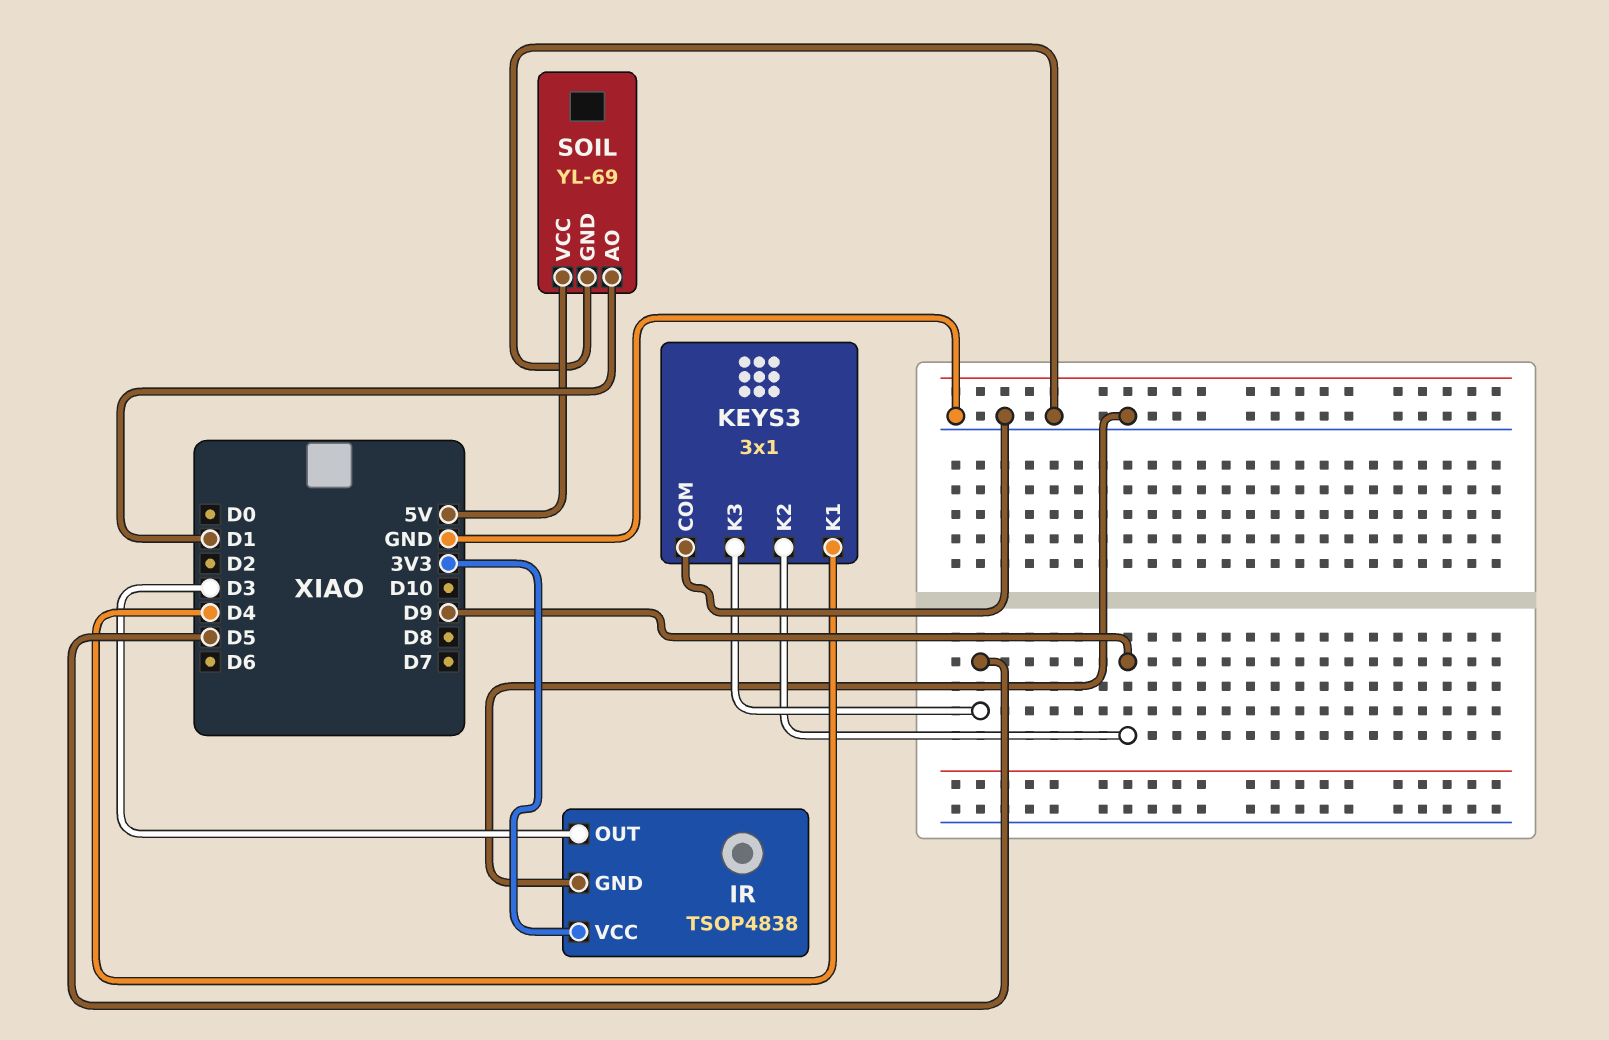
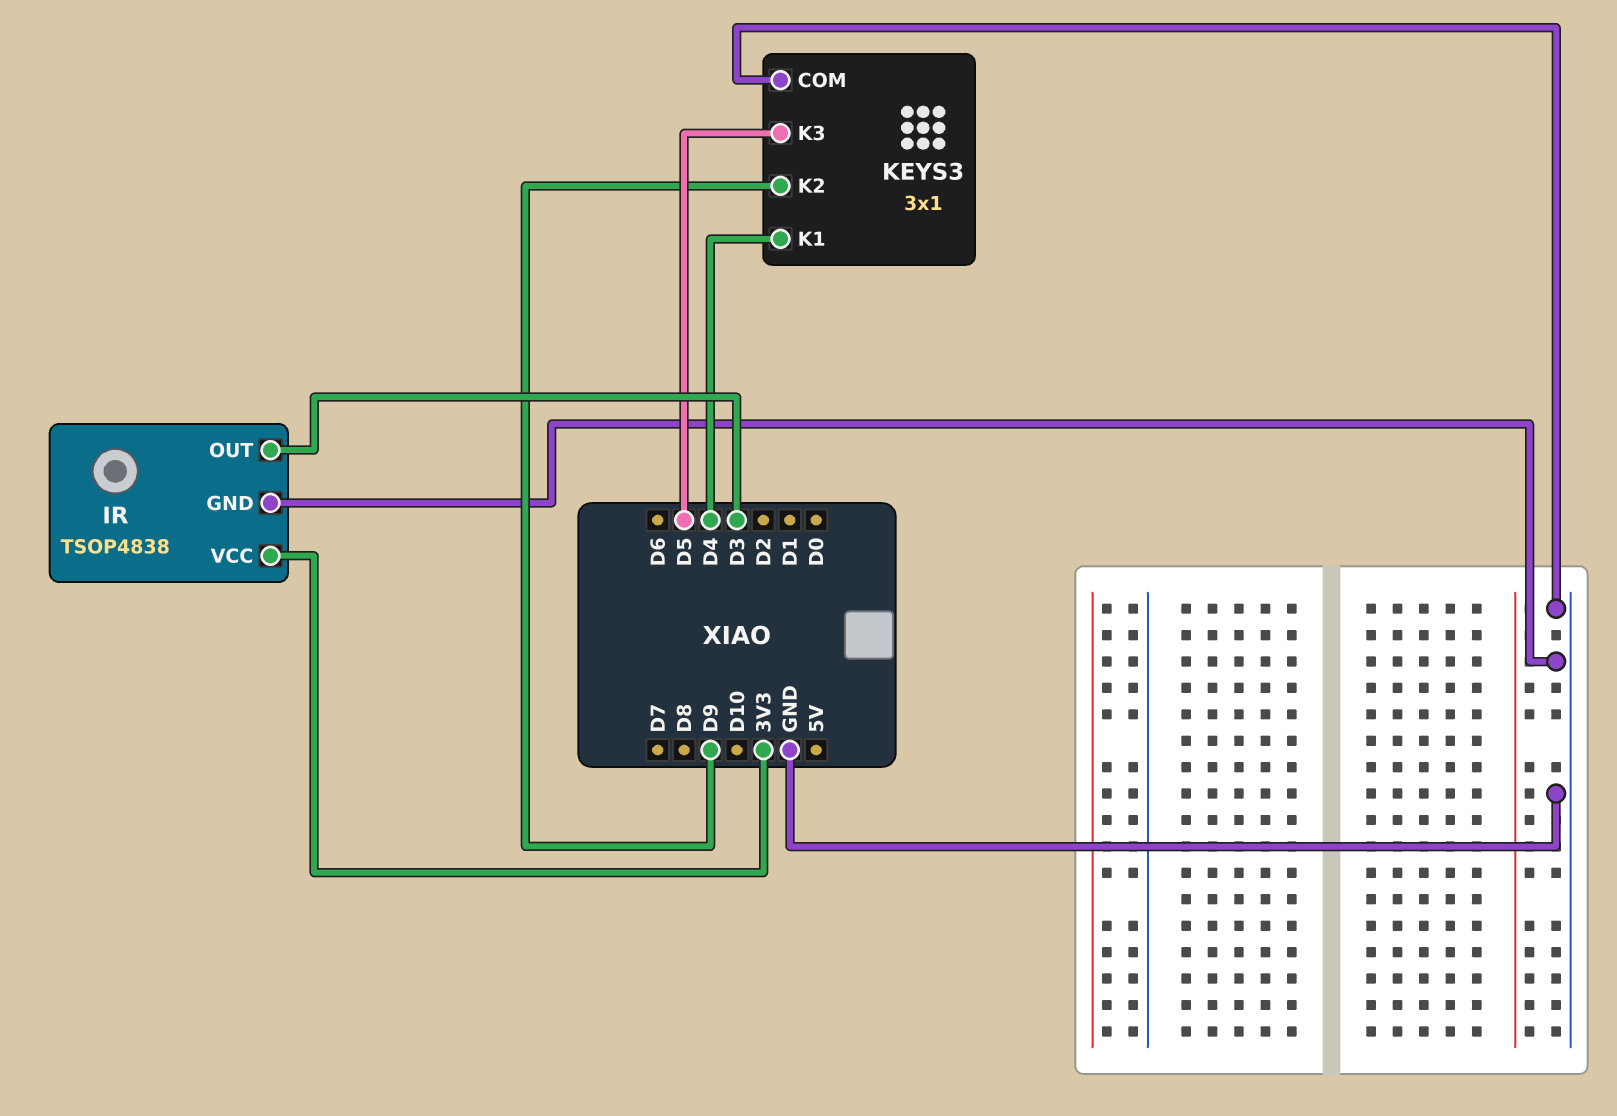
SOIL: YL-69 -> none
SOIL pin AO: D1 -> none
SOIL pin GND: GND -> none
SOIL pin VCC: 5V -> none

